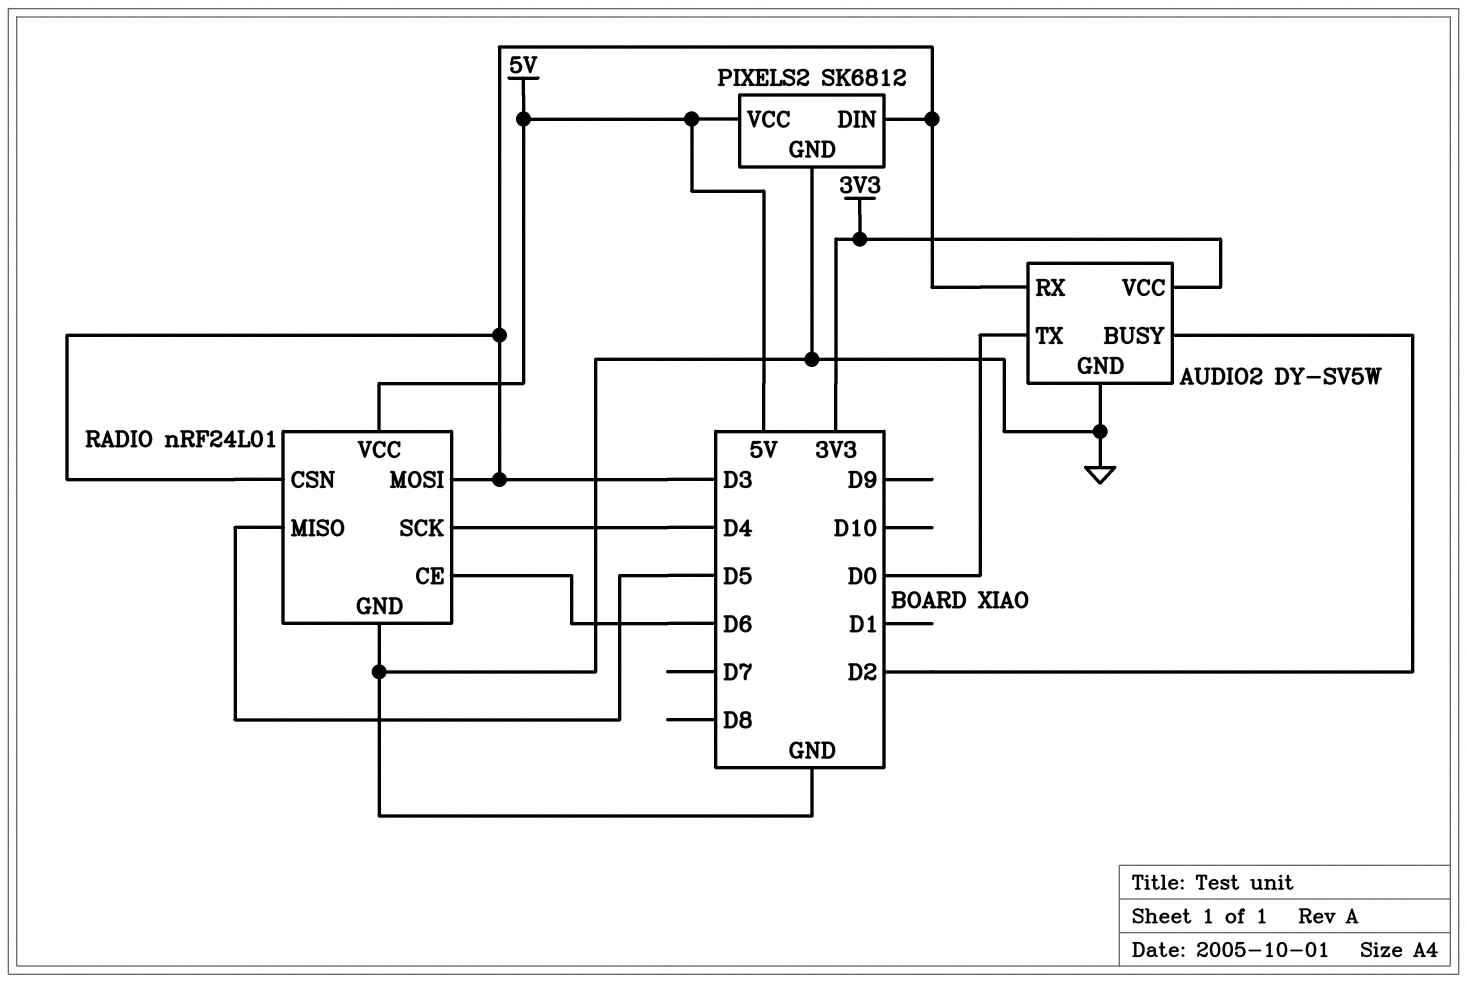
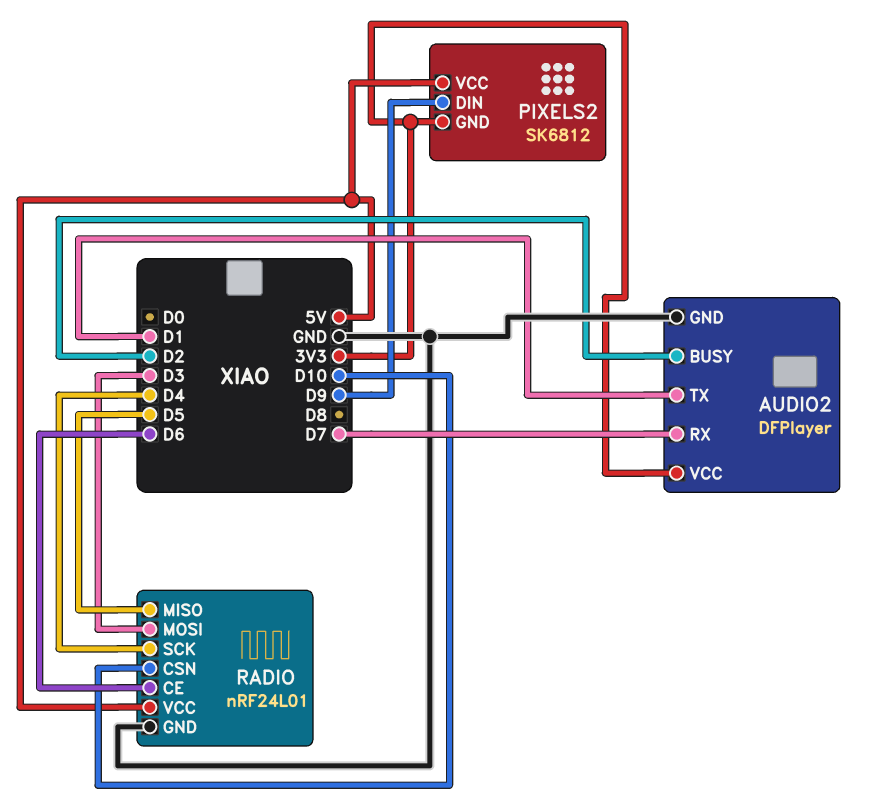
AUDIO2: DY-SV5W -> DFPlayer
AUDIO2 pin RX: D3 -> D7
AUDIO2 pin TX: D0 -> D1
PIXELS2 pin DIN: D3 -> D9
PIXELS2 pin GND: GND -> 3V3
RADIO pin CSN: D3 -> D10

